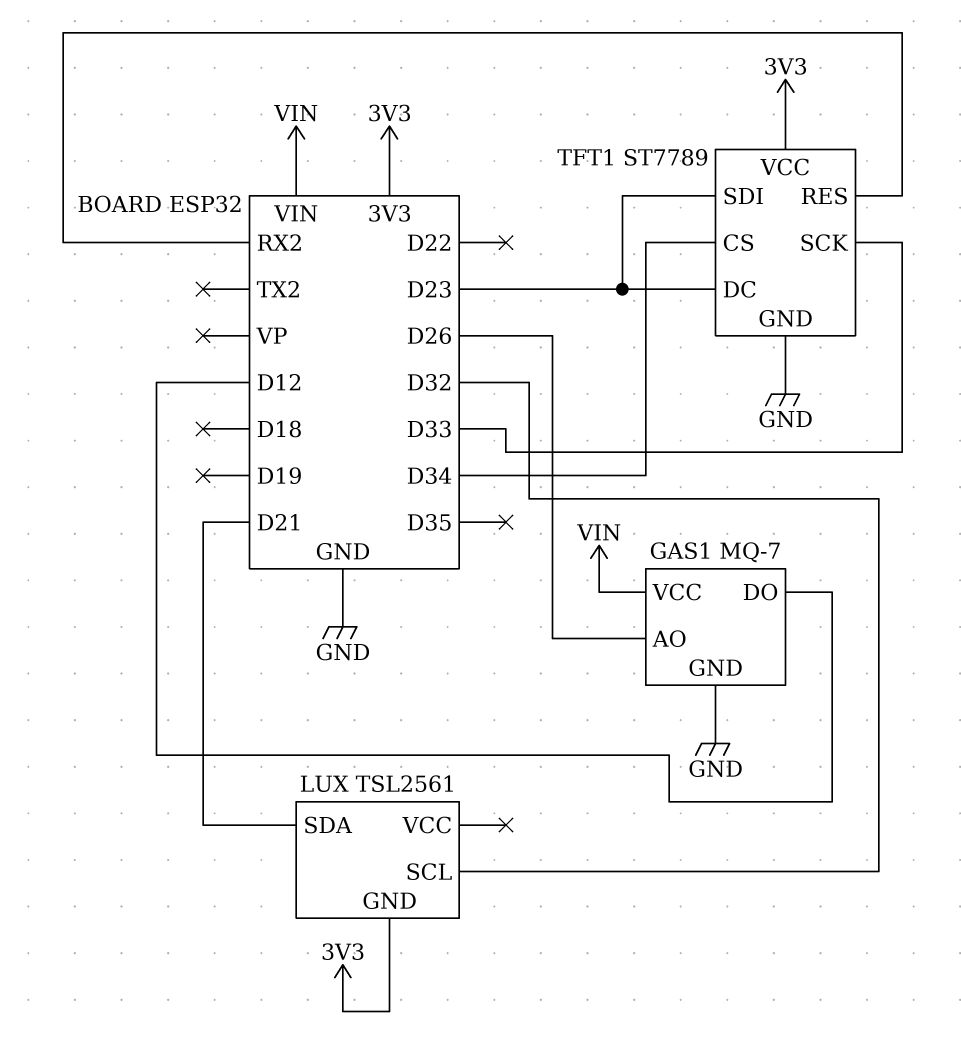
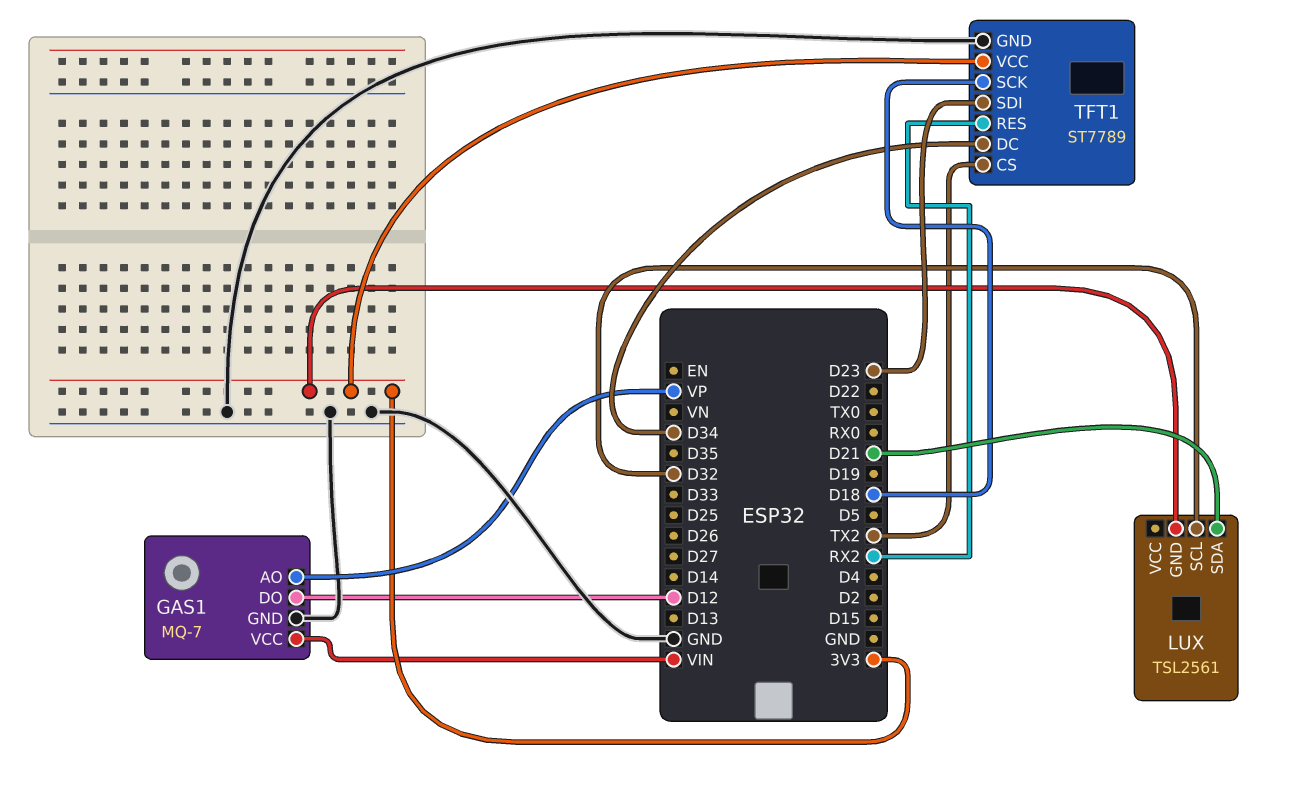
GAS1 pin AO: D26 -> VP
TFT1 pin CS: D34 -> TX2
TFT1 pin DC: D23 -> D34
TFT1 pin SCK: D33 -> D18

